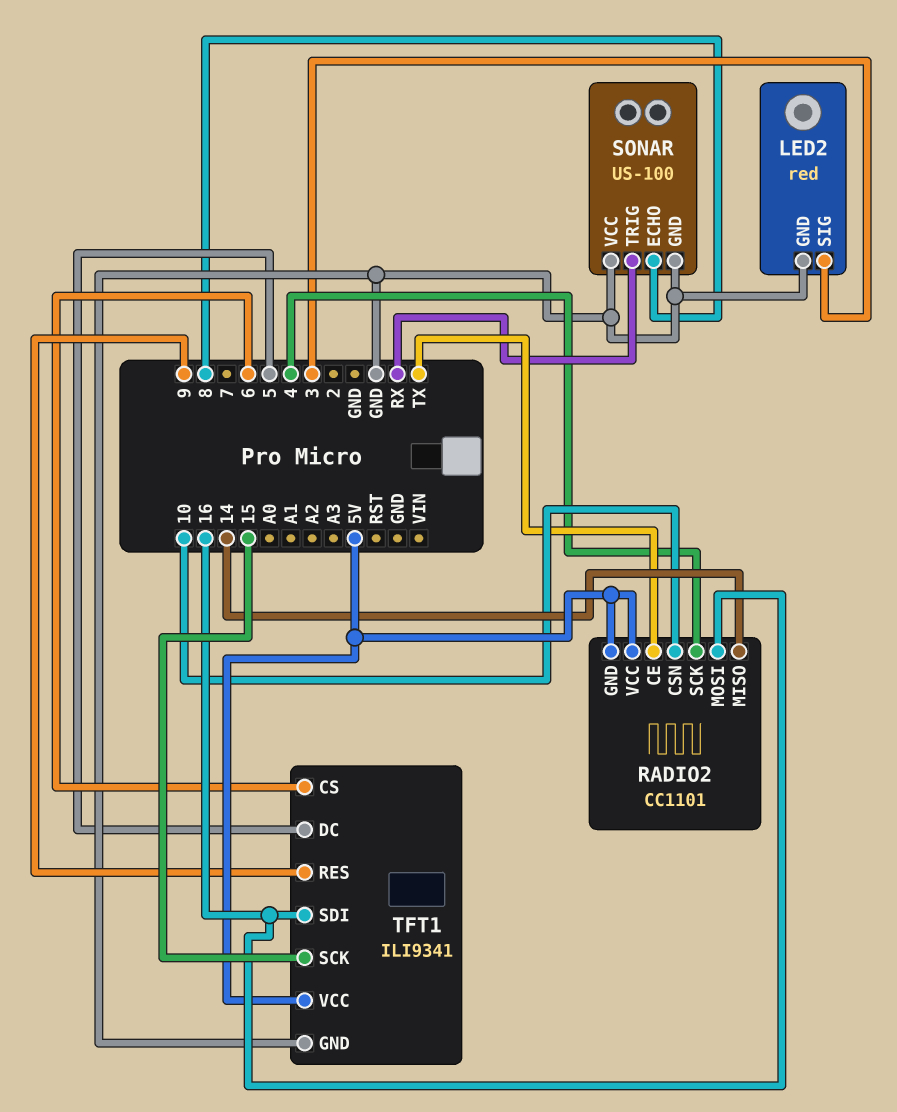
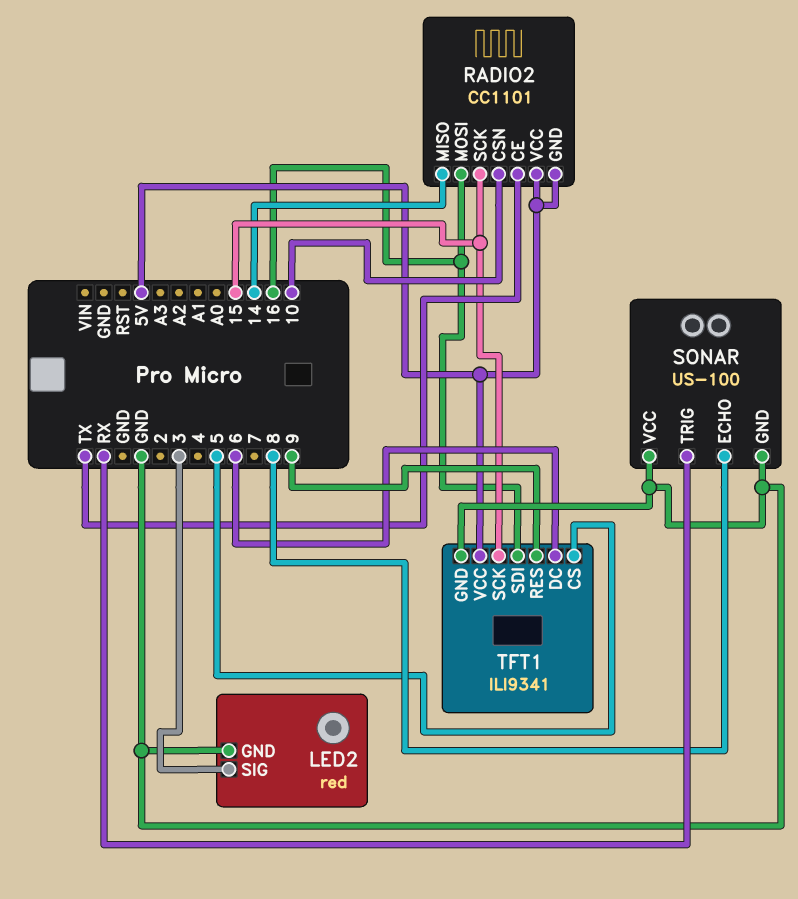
RADIO2 pin SCK: 4 -> 15
TFT1 pin CS: 6 -> 5
TFT1 pin DC: 5 -> 6

